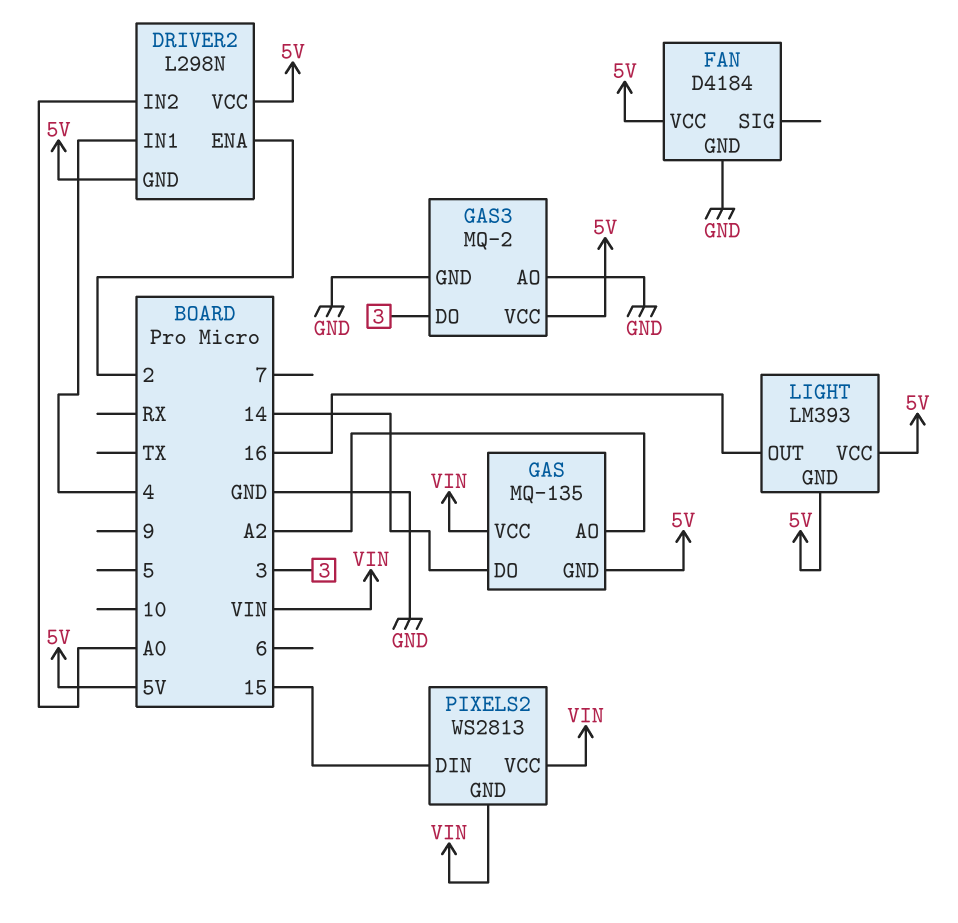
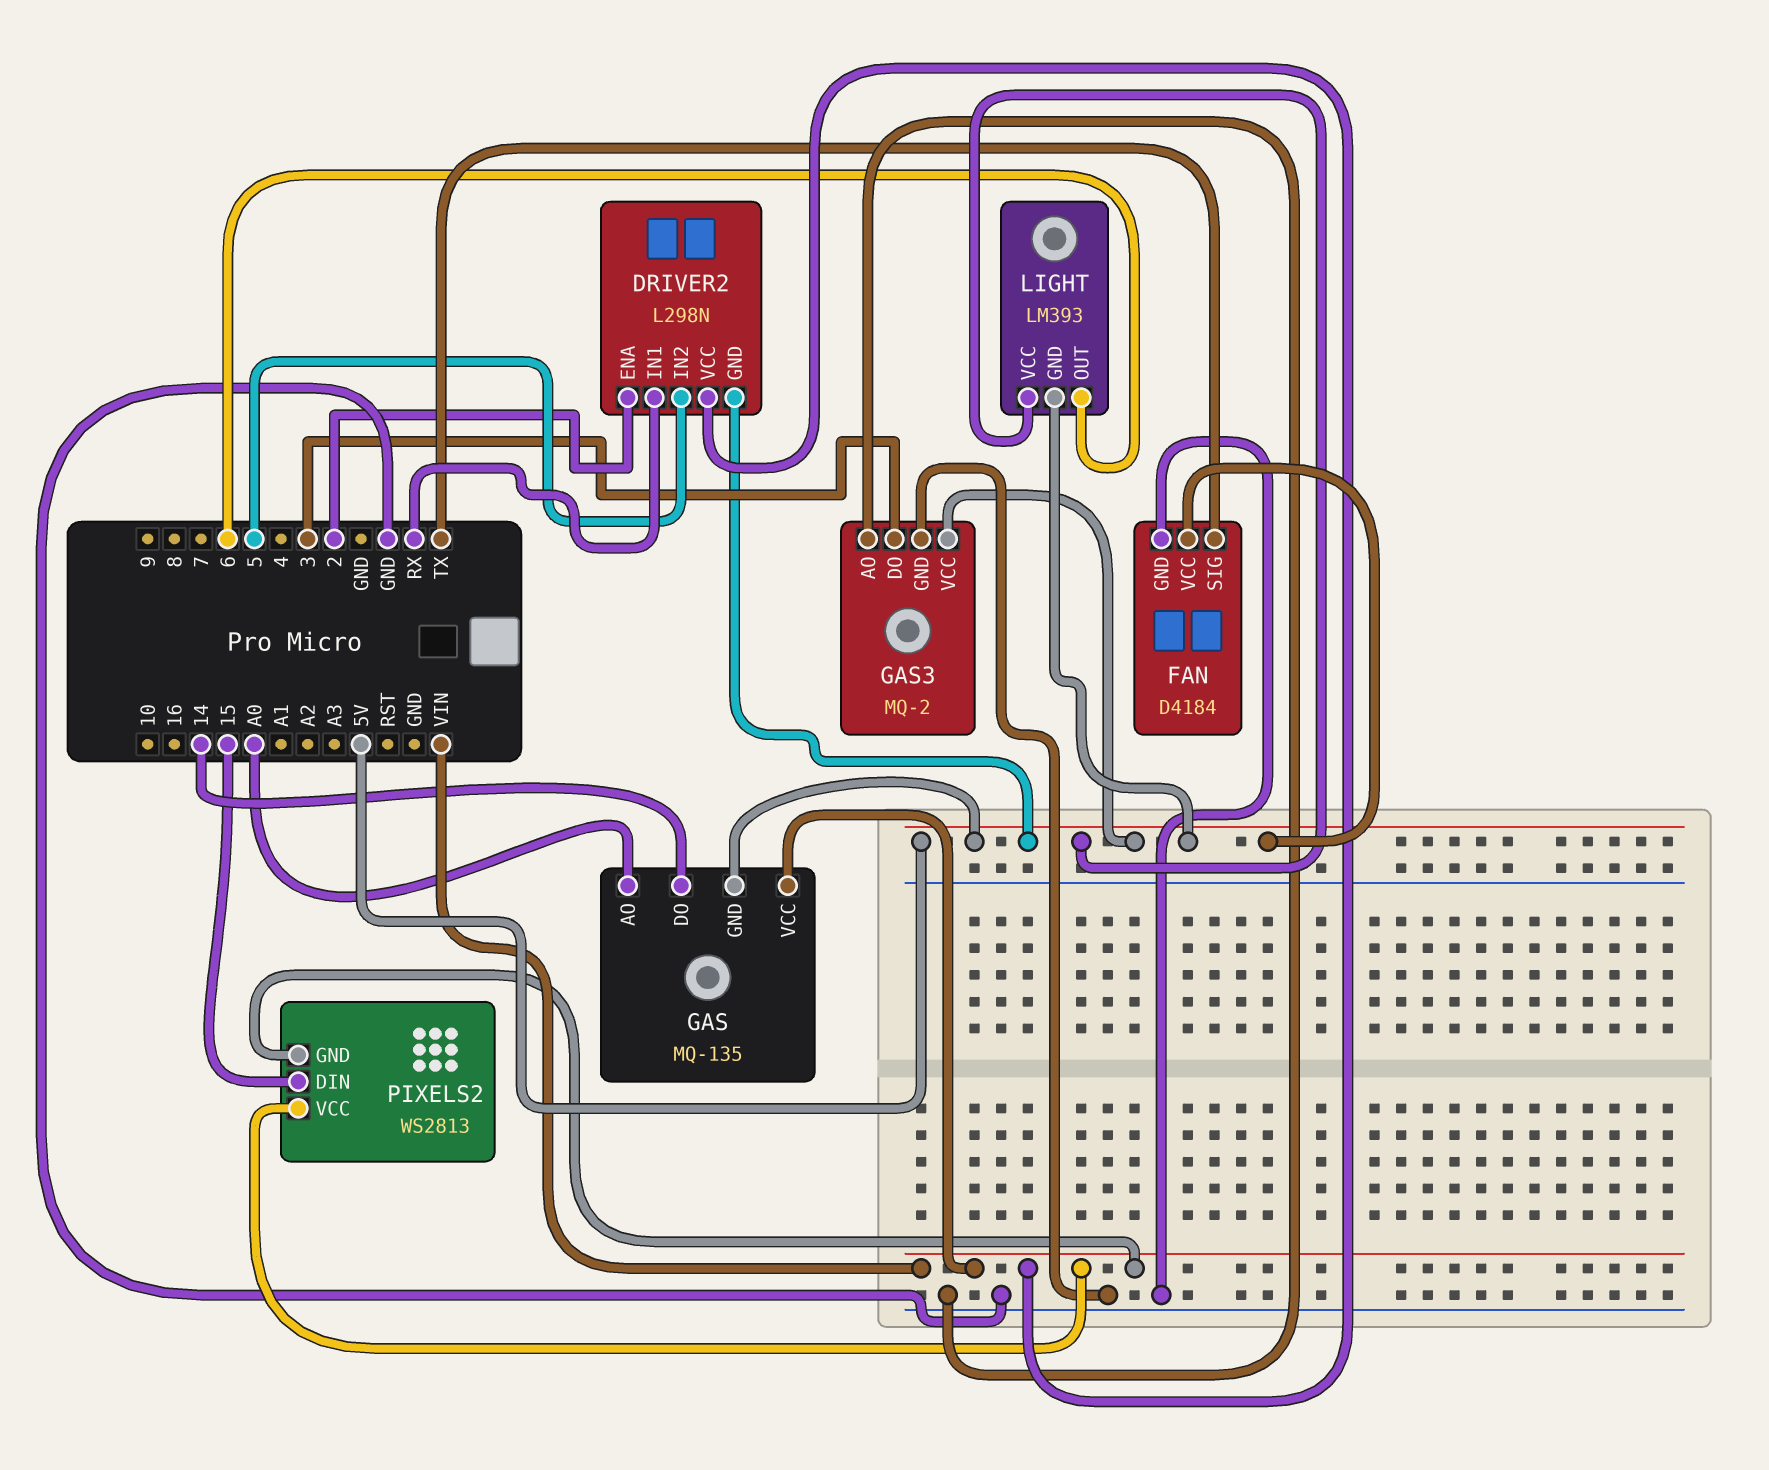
DRIVER2 pin IN1: 4 -> RX
DRIVER2 pin IN2: A0 -> 5
DRIVER2 pin VCC: 5V -> VIN
FAN pin SIG: none -> TX
GAS pin AO: A2 -> A0
LIGHT pin OUT: 16 -> 6

